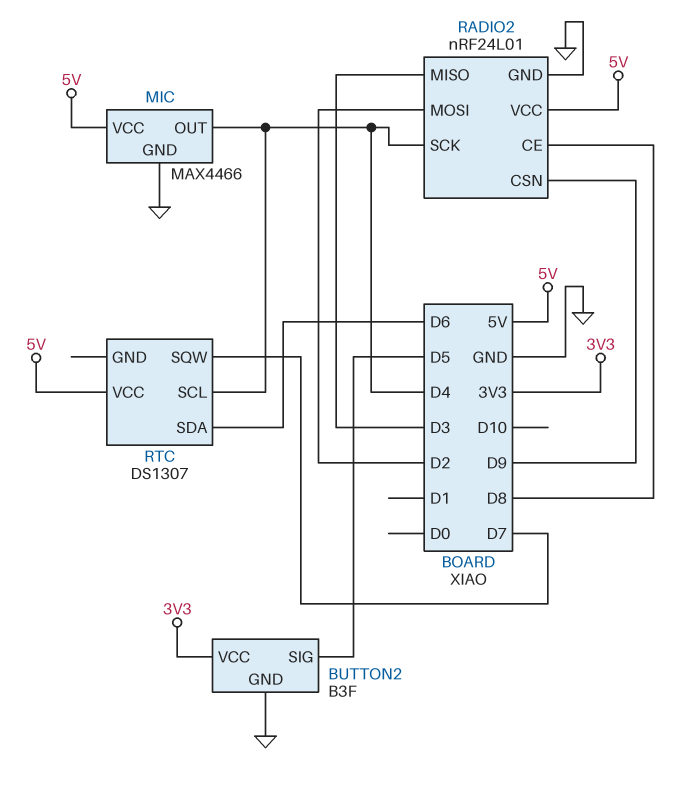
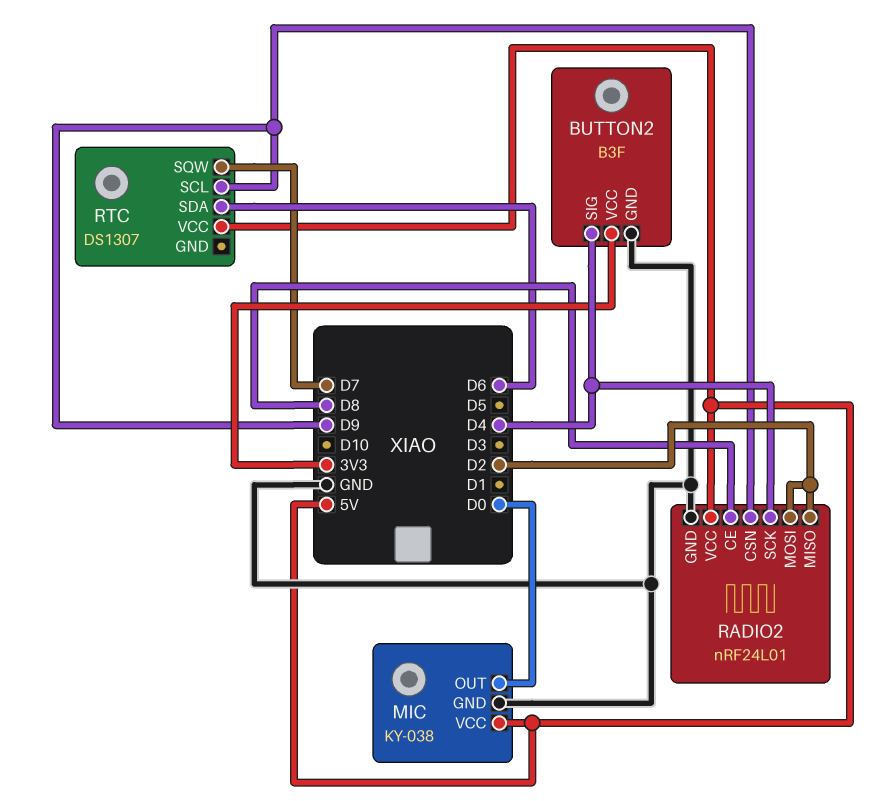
BUTTON2 pin SIG: D5 -> D4
MIC: MAX4466 -> KY-038
MIC pin OUT: D4 -> D0
RADIO2 pin MISO: D3 -> D2
RTC pin SCL: D4 -> D9

